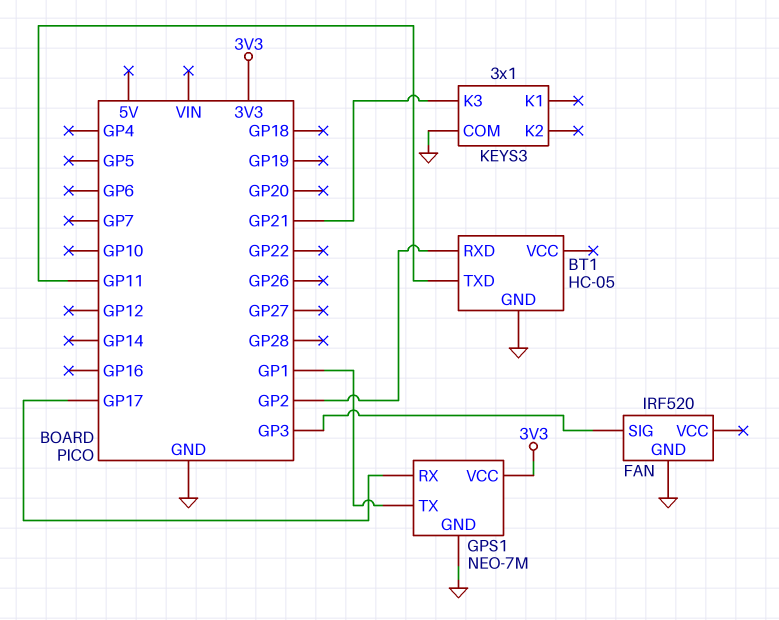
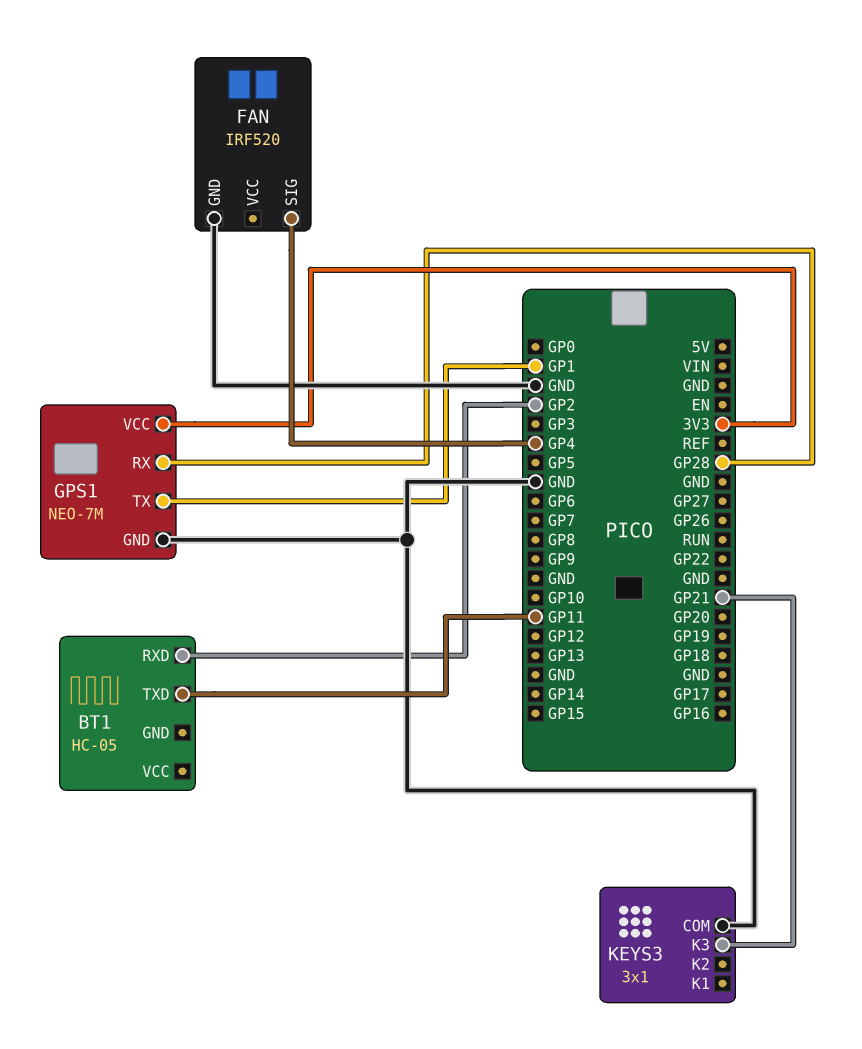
BT1 pin GND: GND -> none
FAN pin SIG: GP3 -> GP4
GPS1 pin RX: GP17 -> GP28

